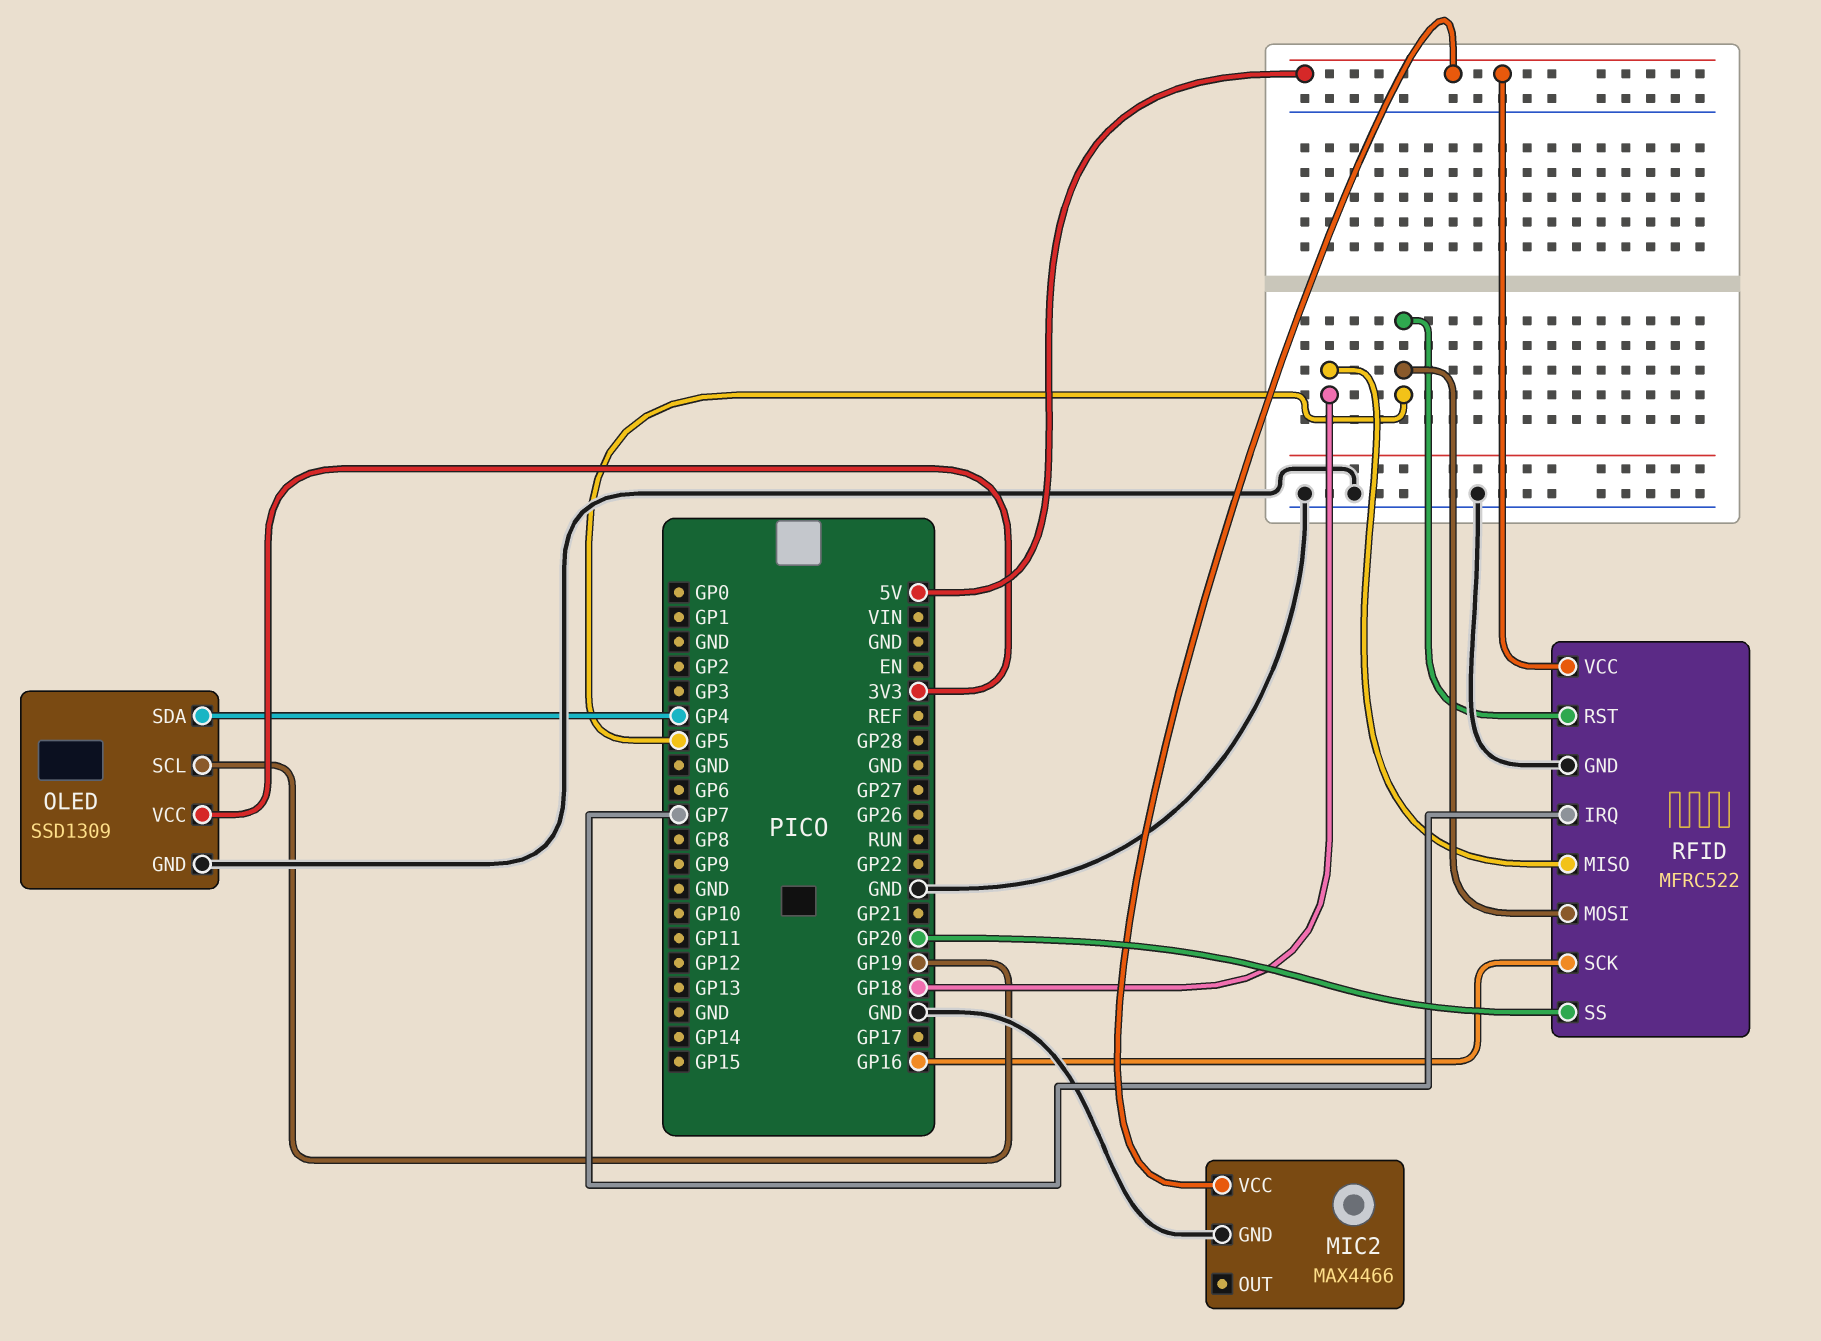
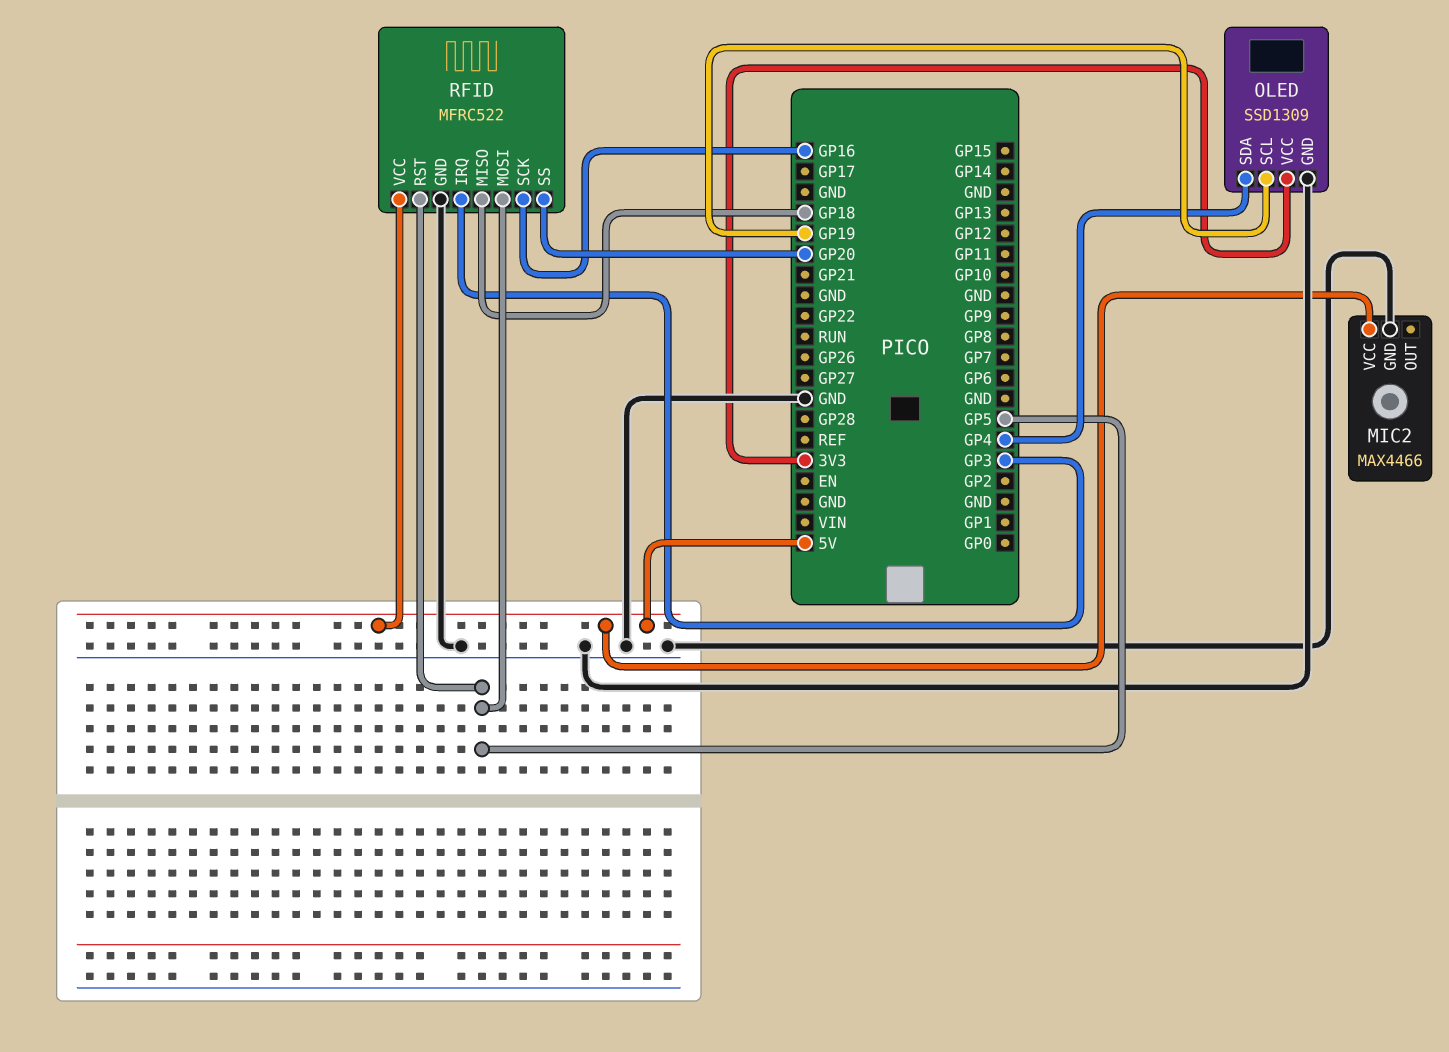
RFID pin IRQ: GP7 -> GP3

